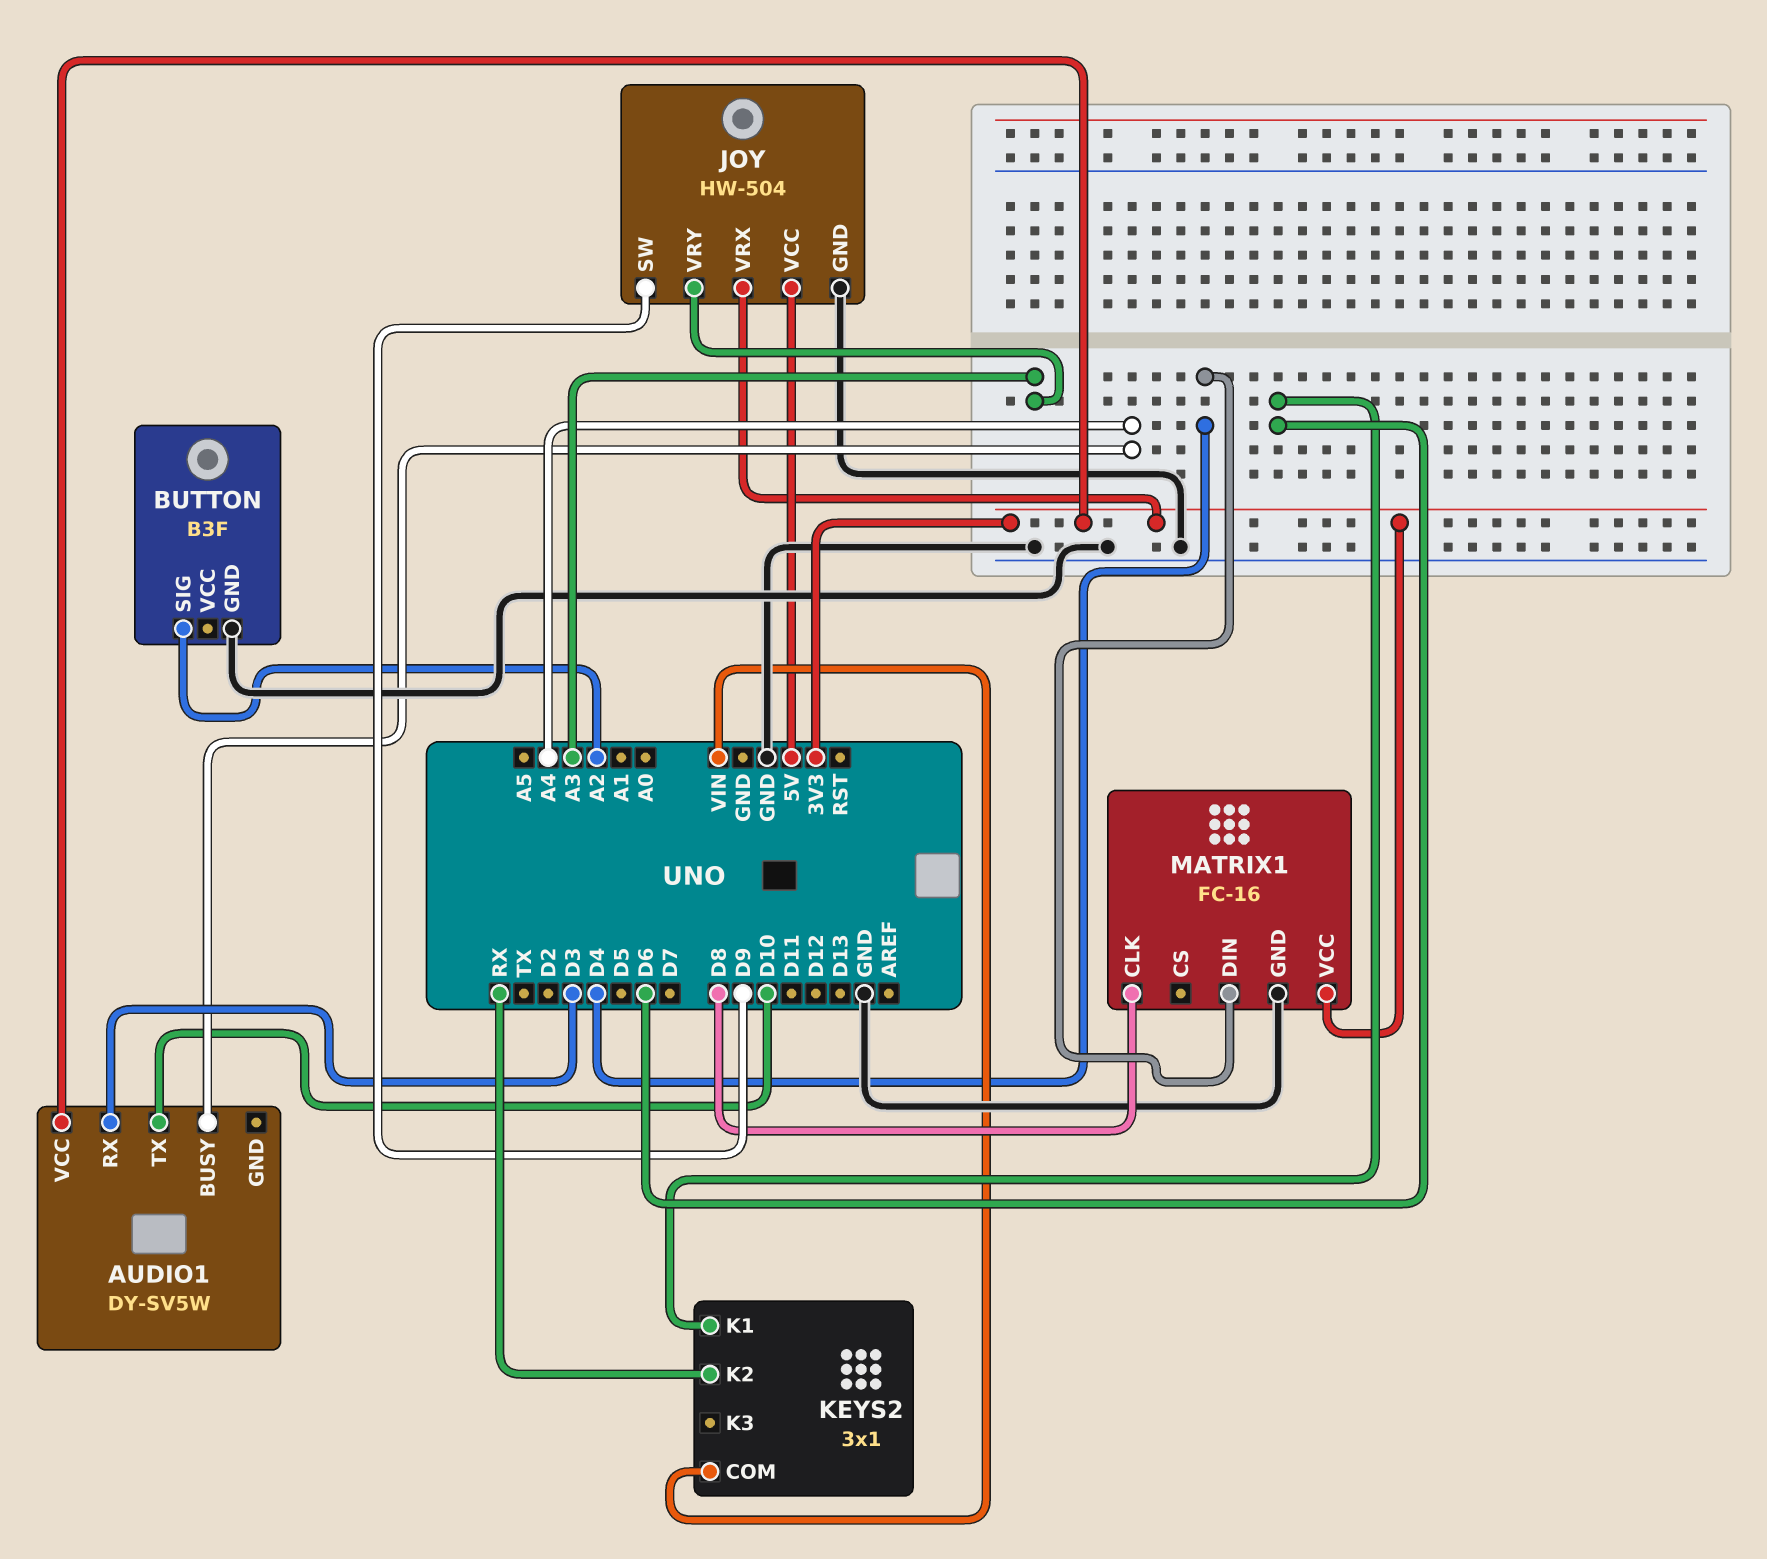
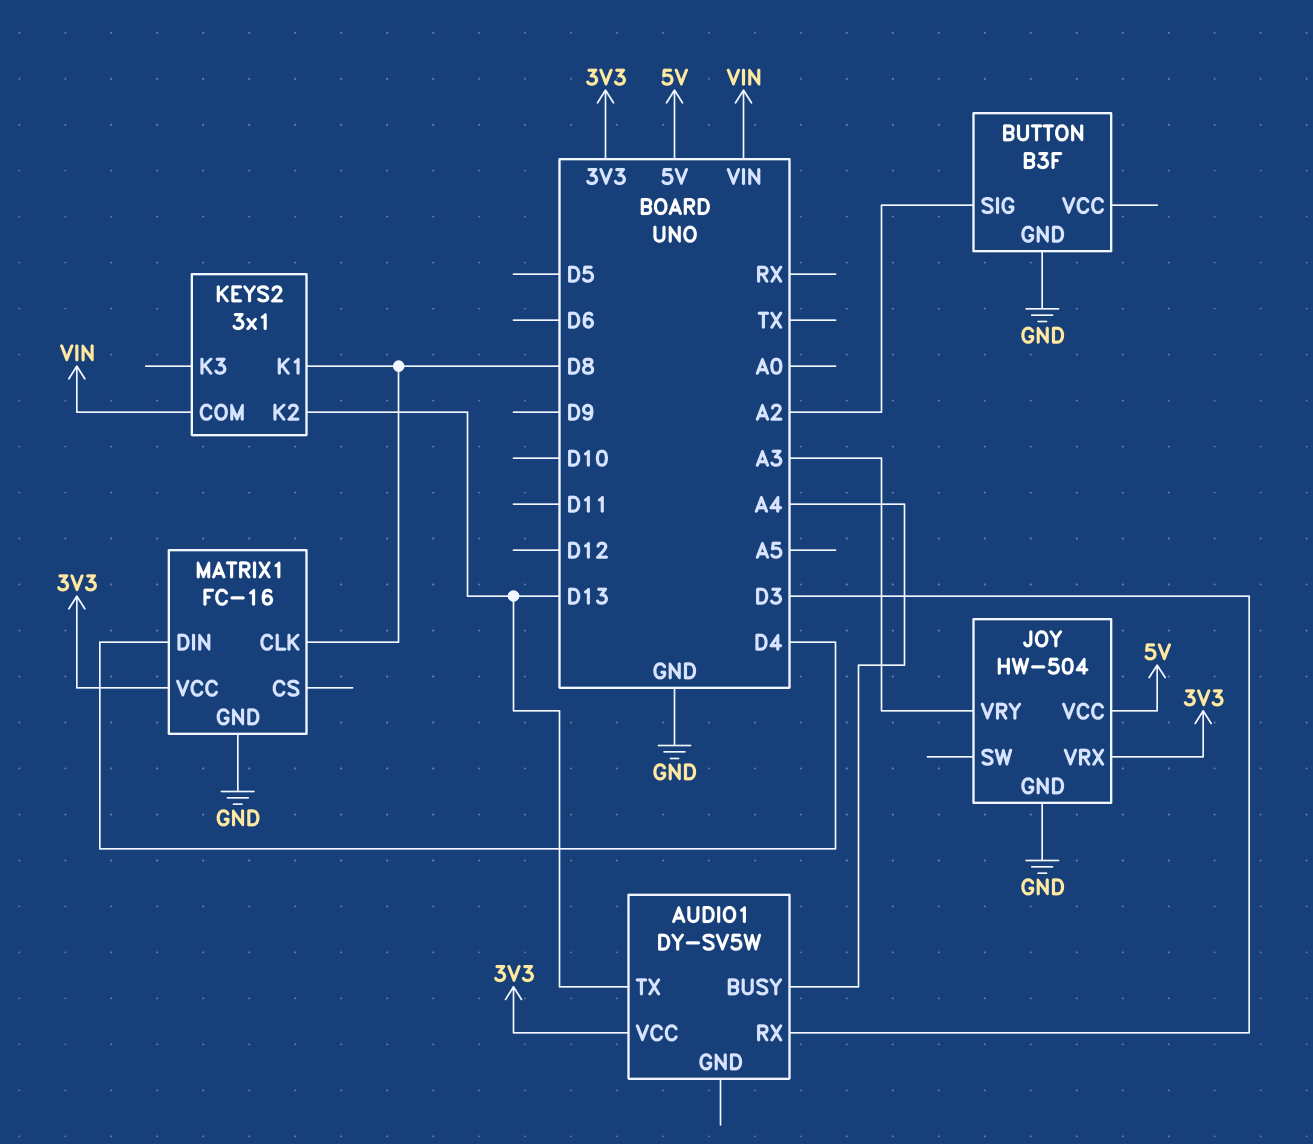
AUDIO1 pin TX: D10 -> D13
JOY pin SW: D9 -> none
KEYS2 pin K1: D6 -> D8
KEYS2 pin K2: RX -> D13

